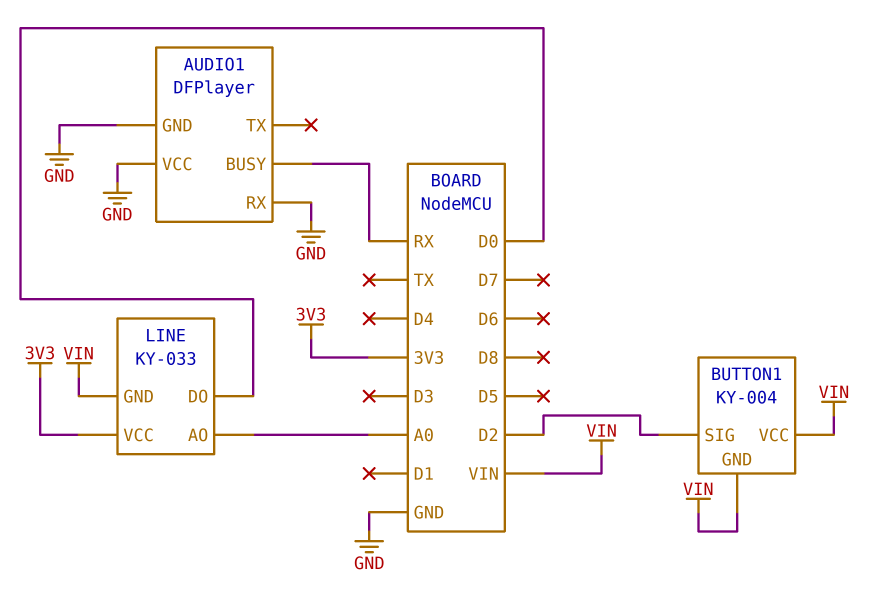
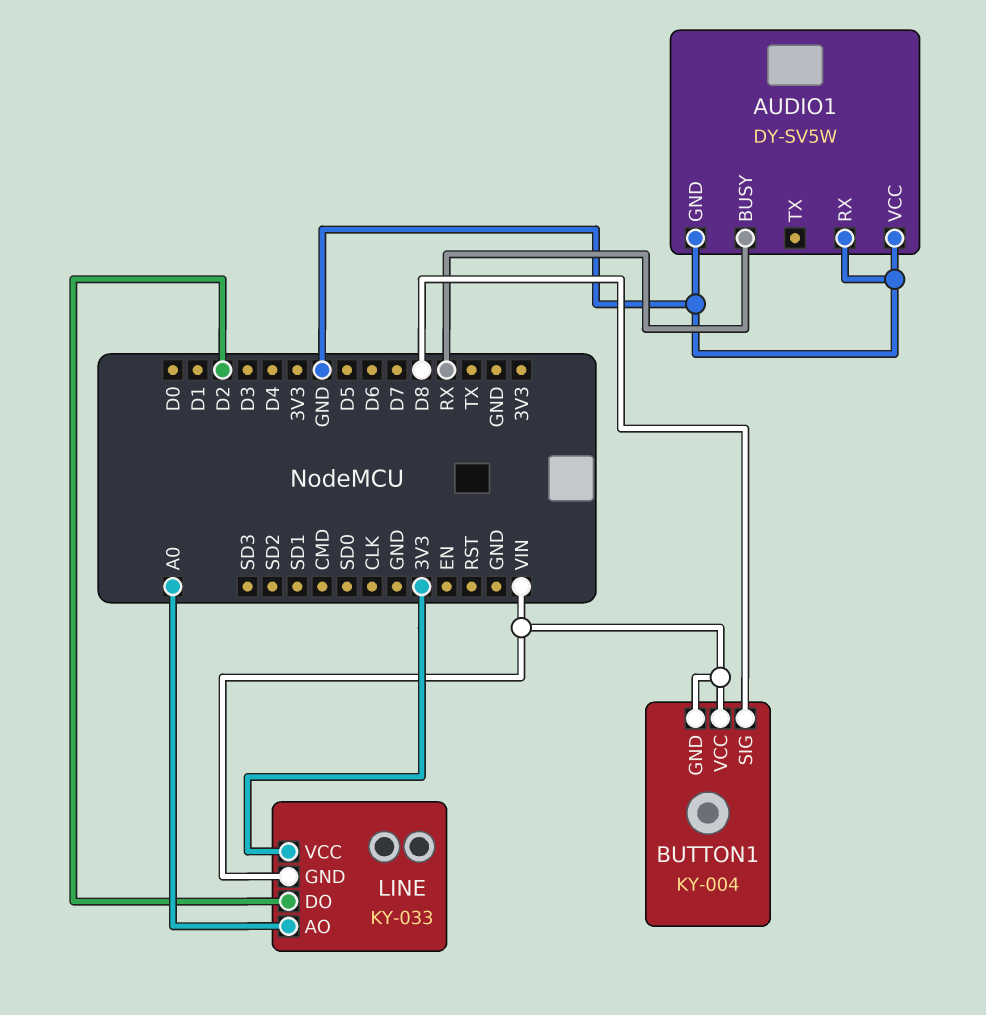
AUDIO1: DFPlayer -> DY-SV5W
BUTTON1 pin SIG: D2 -> D8
LINE pin DO: D0 -> D2

